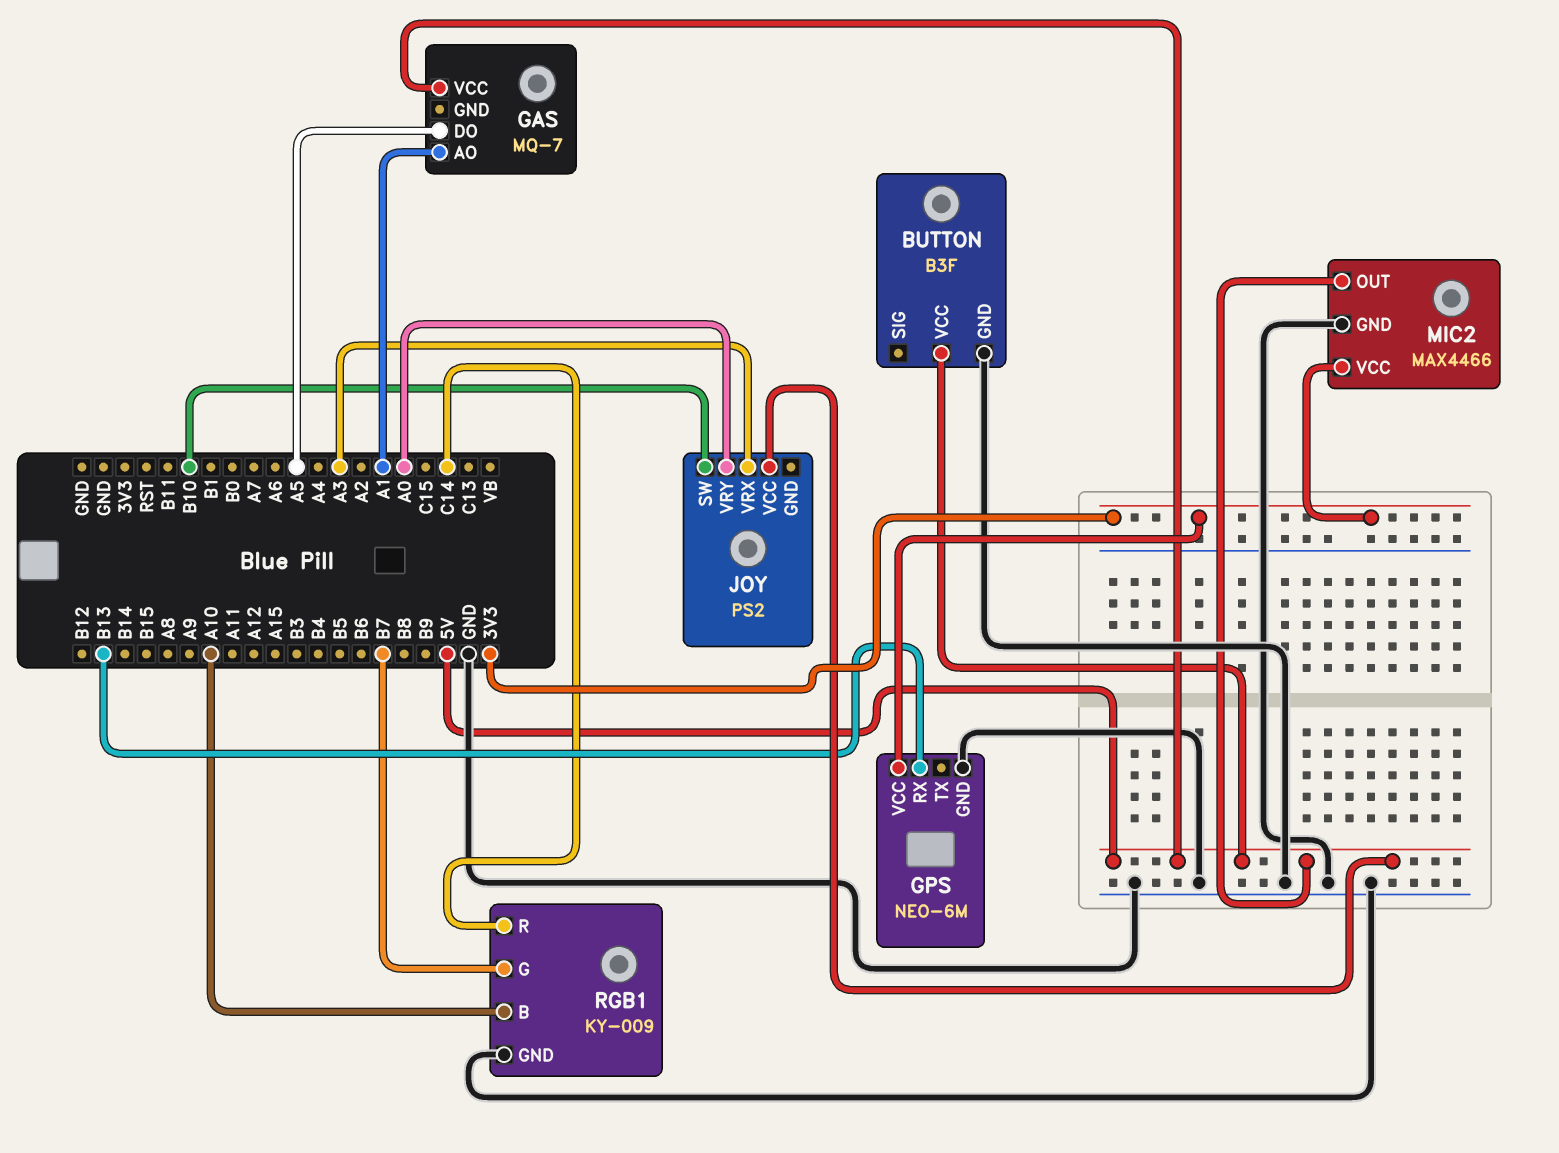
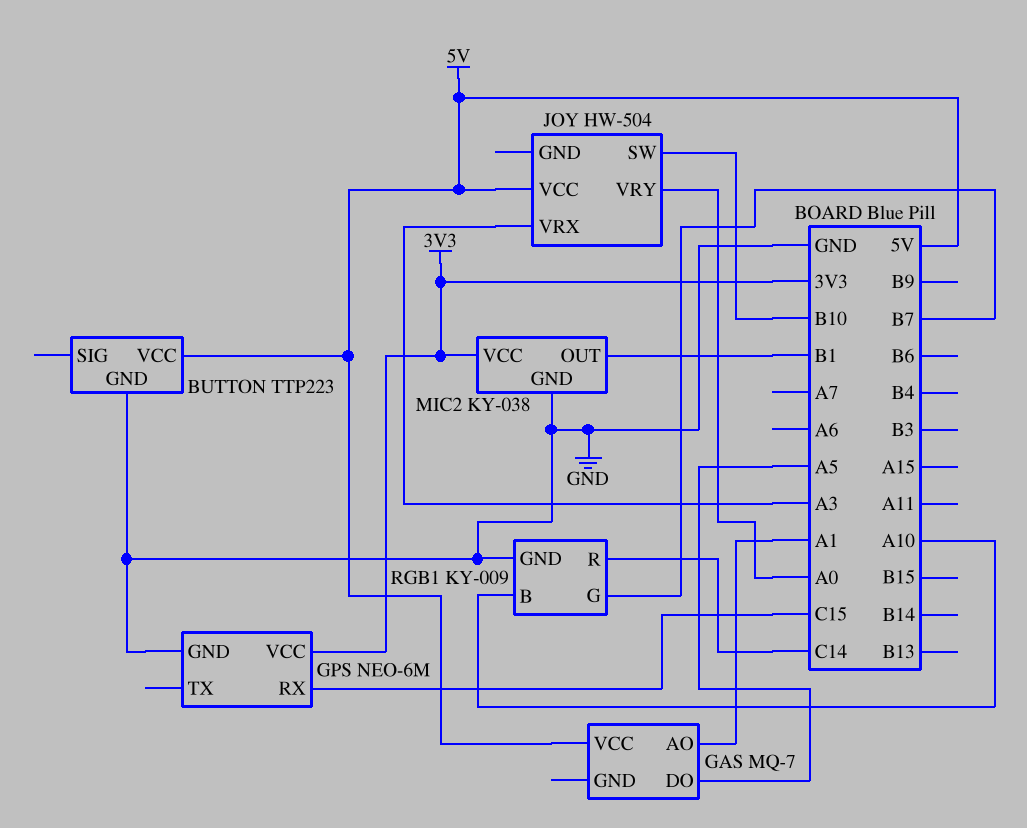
BUTTON: B3F -> TTP223
GPS pin RX: B13 -> C15
JOY: PS2 -> HW-504
MIC2: MAX4466 -> KY-038
MIC2 pin OUT: 5V -> B1

